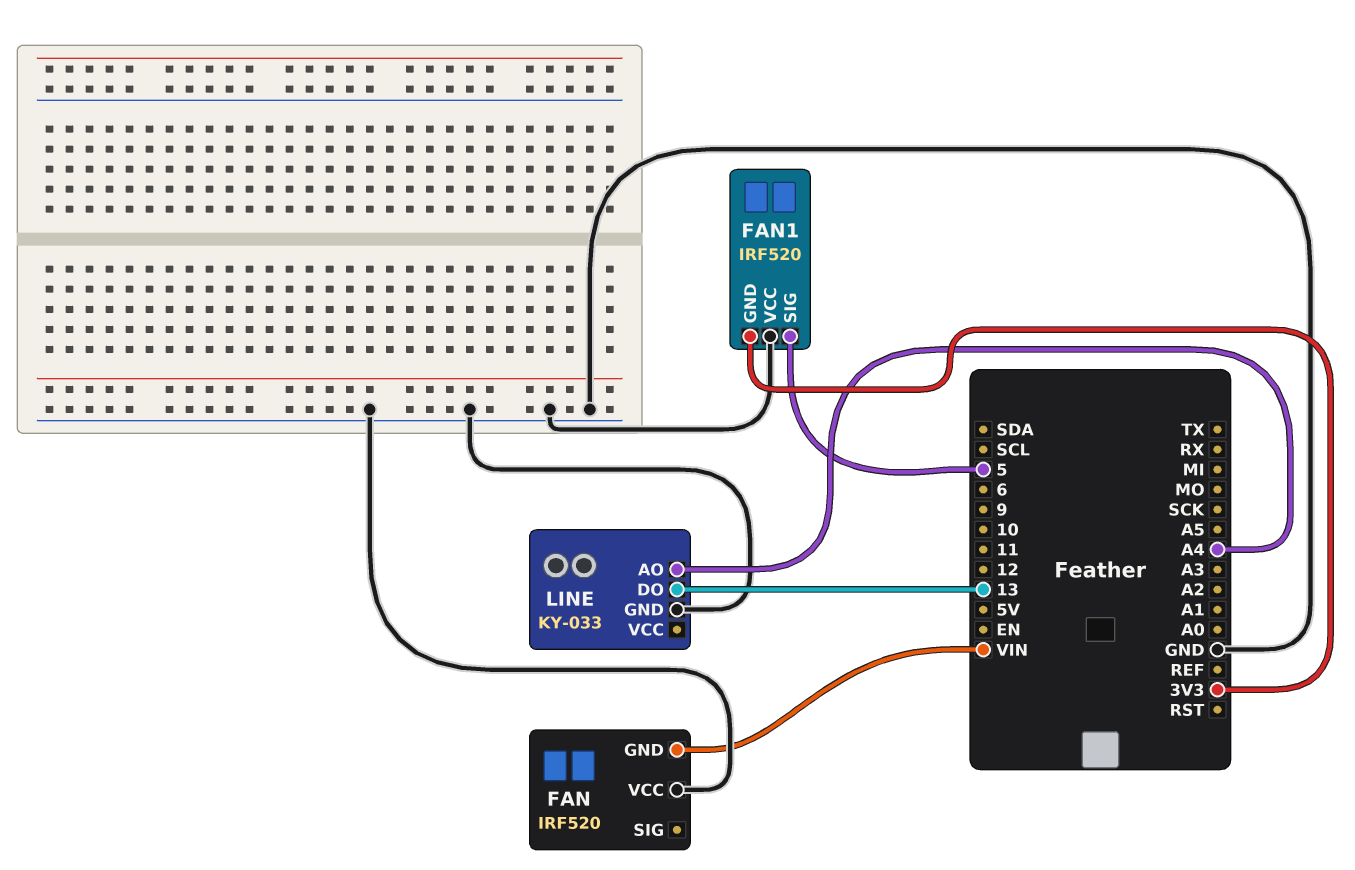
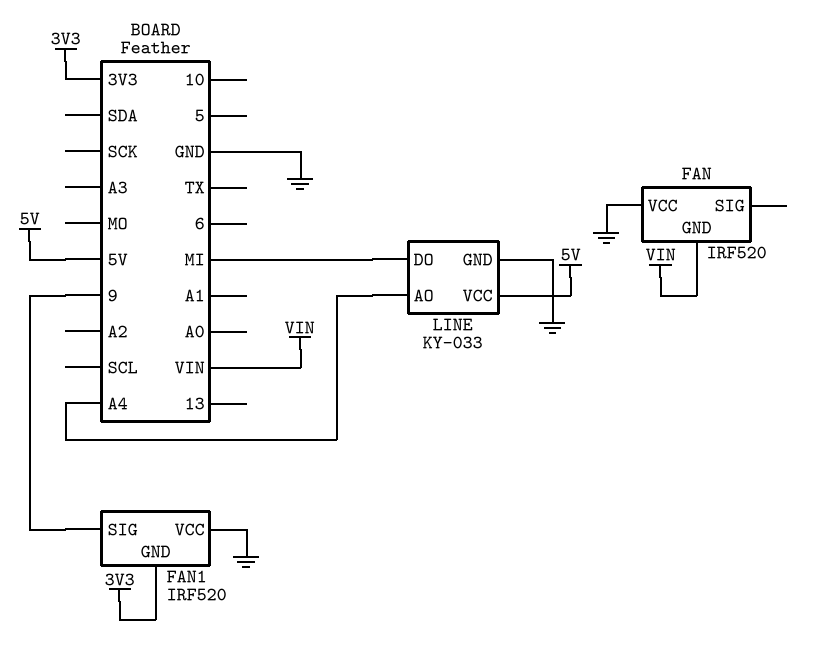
FAN1 pin SIG: 5 -> 9
LINE pin DO: 13 -> MI
LINE pin VCC: none -> 5V

